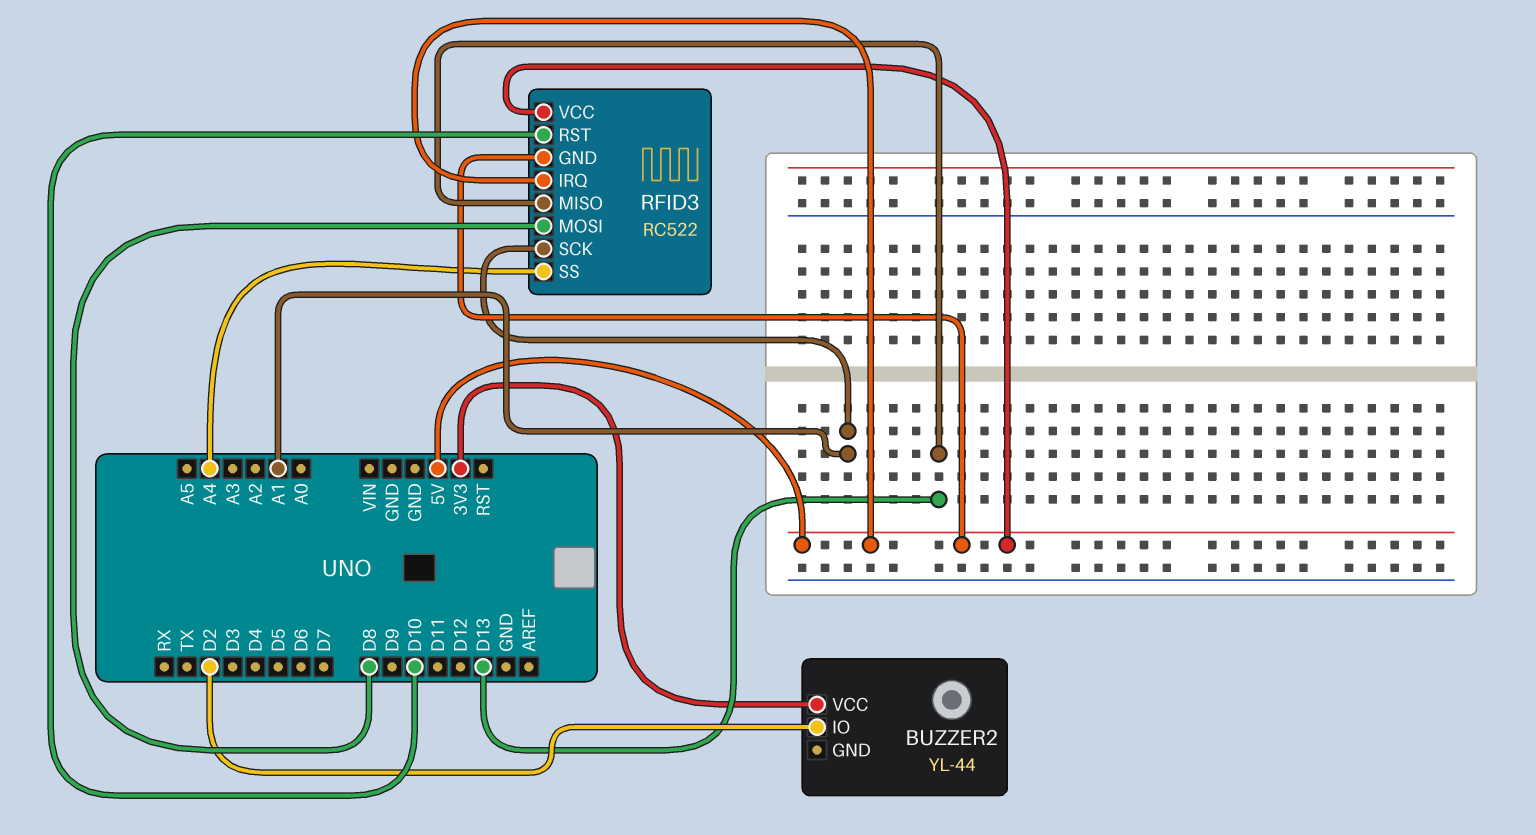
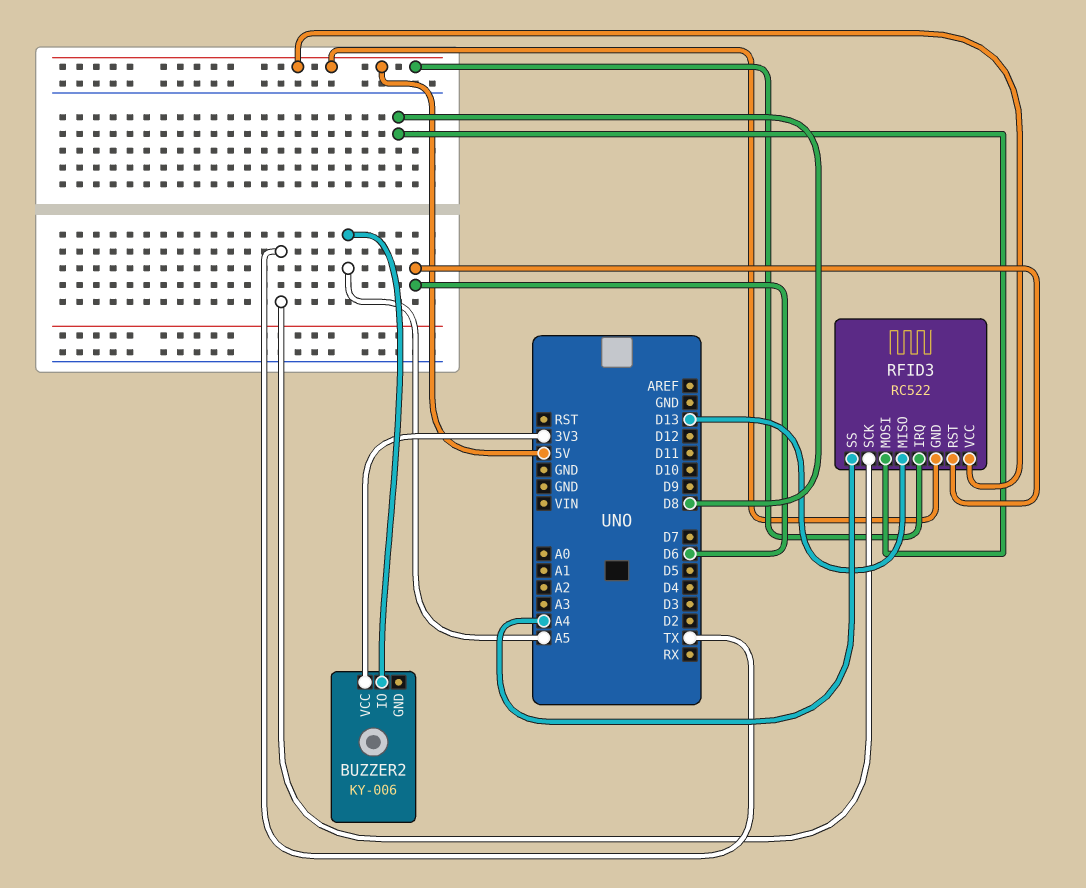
BUZZER2: YL-44 -> KY-006
BUZZER2 pin IO: D2 -> A5
RFID3 pin RST: D10 -> D6
RFID3 pin SCK: A1 -> TX

